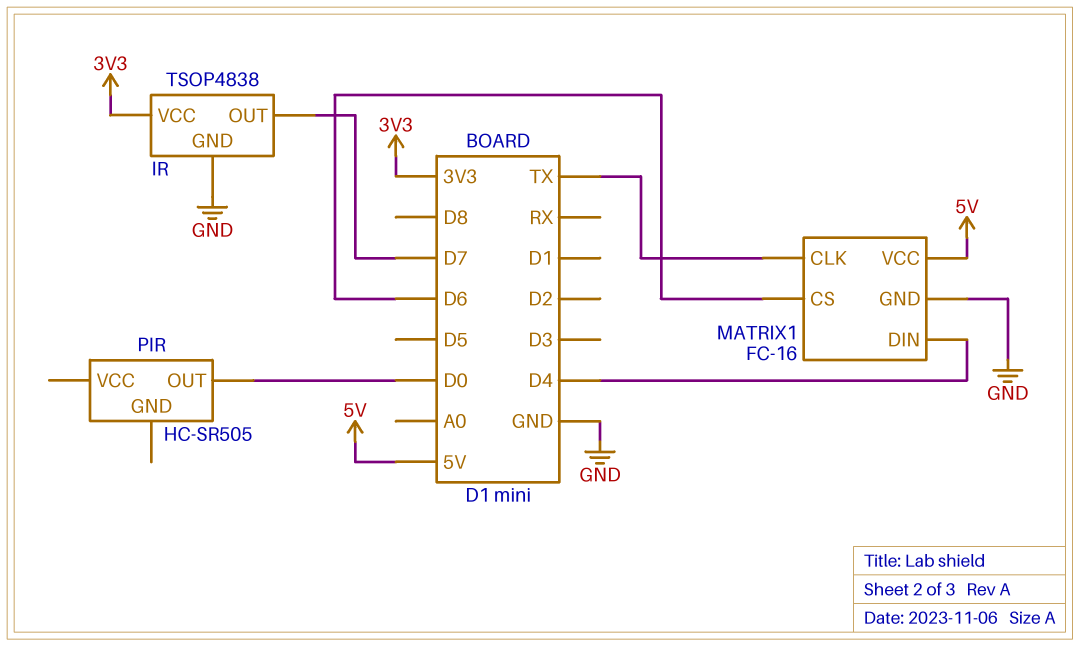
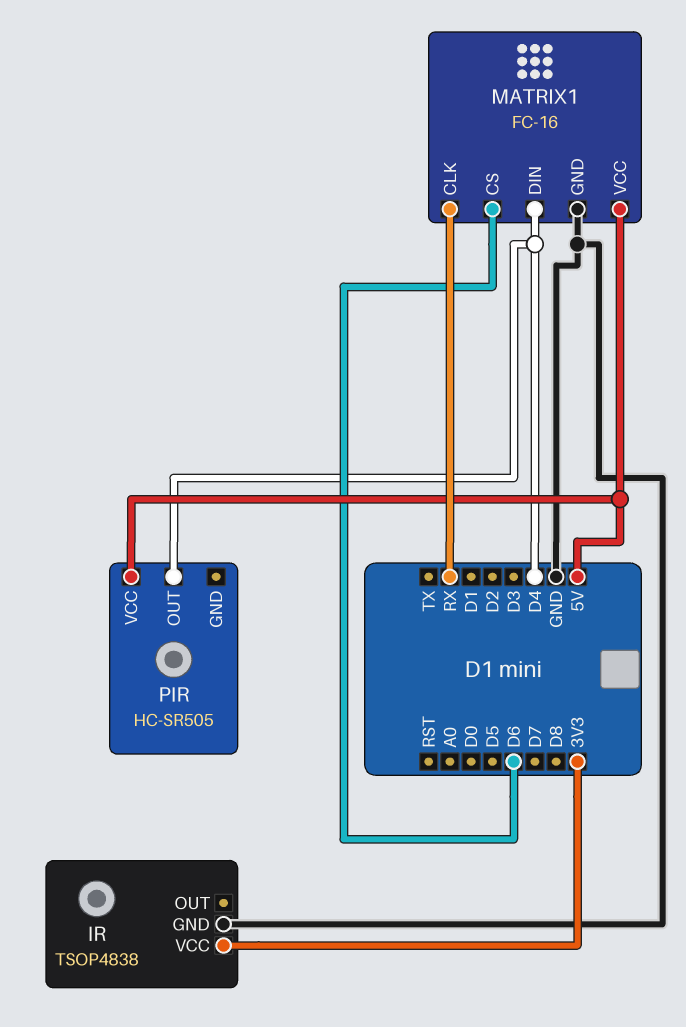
IR pin OUT: D7 -> none
MATRIX1 pin CLK: TX -> RX
PIR pin OUT: D0 -> D4
PIR pin VCC: none -> 5V

